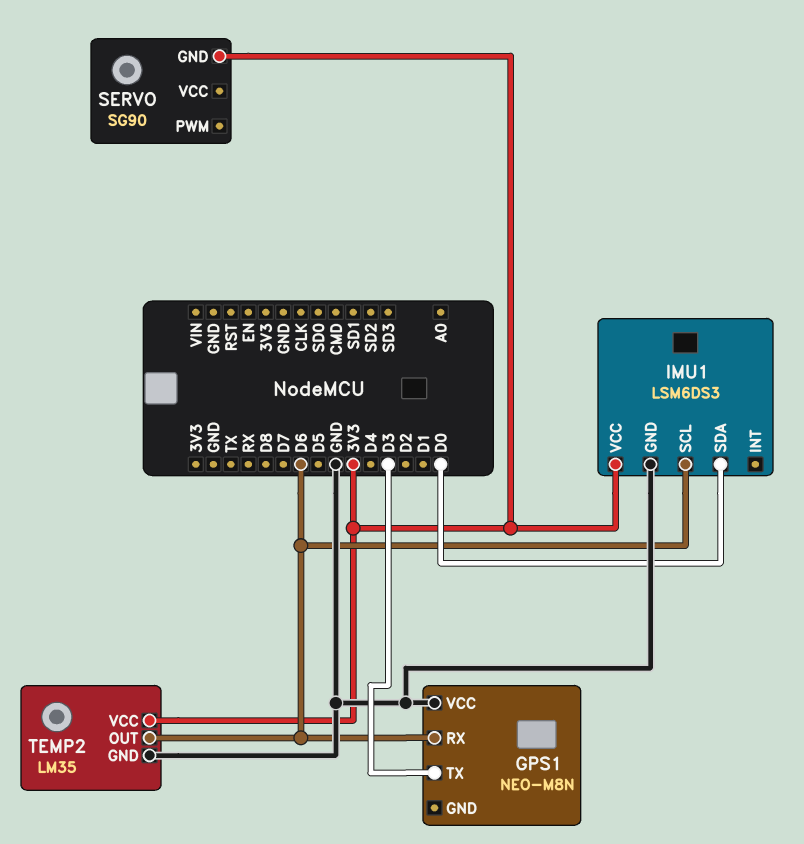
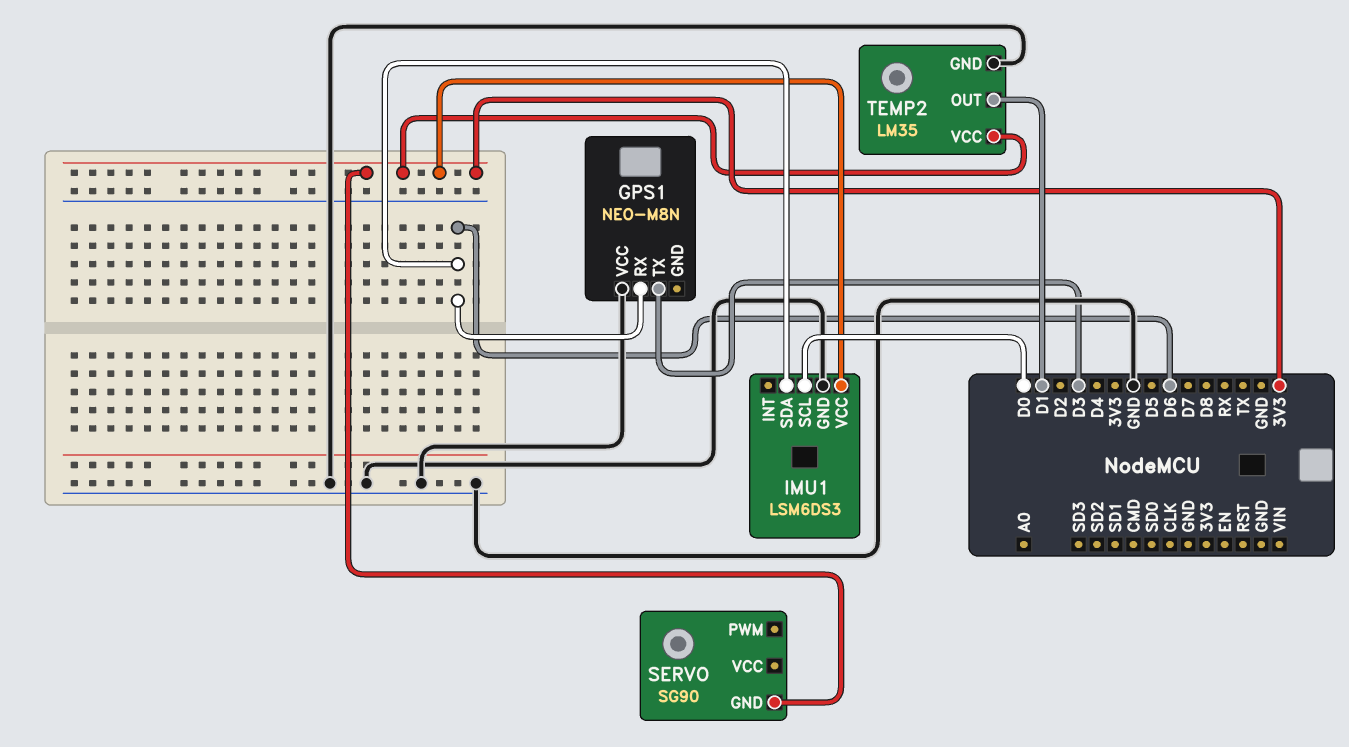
IMU1 pin SCL: D6 -> D0
IMU1 pin SDA: D0 -> D6
TEMP2 pin OUT: D6 -> D1

